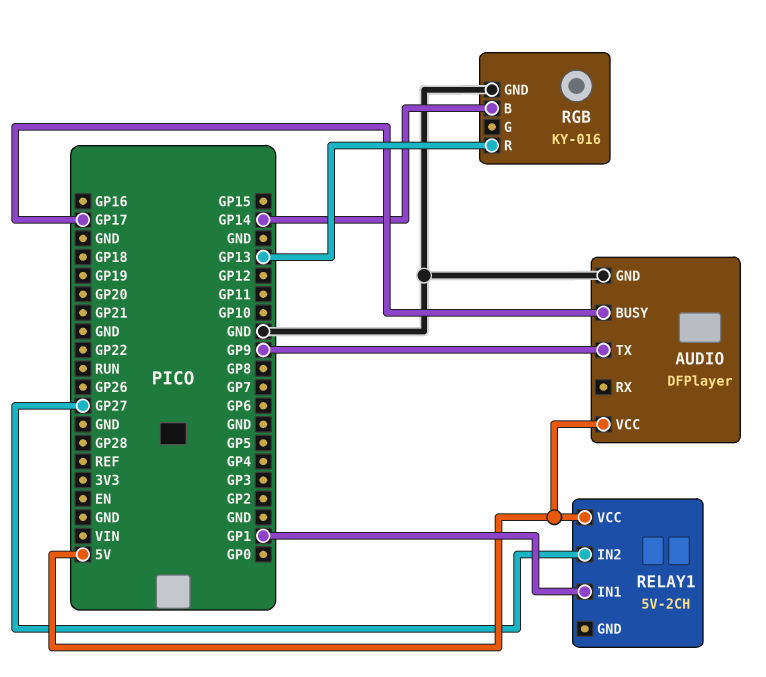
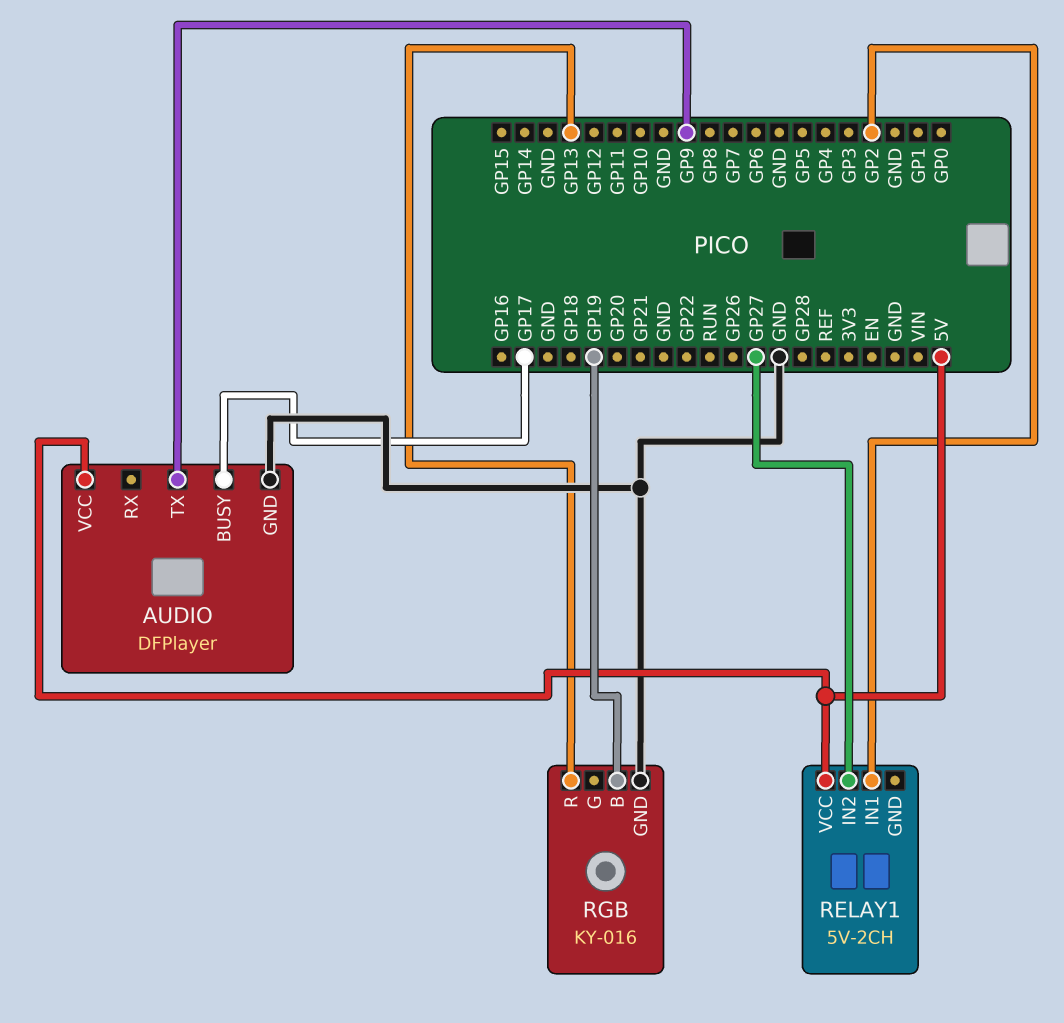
RELAY1 pin IN1: GP1 -> GP2
RGB pin B: GP14 -> GP19

